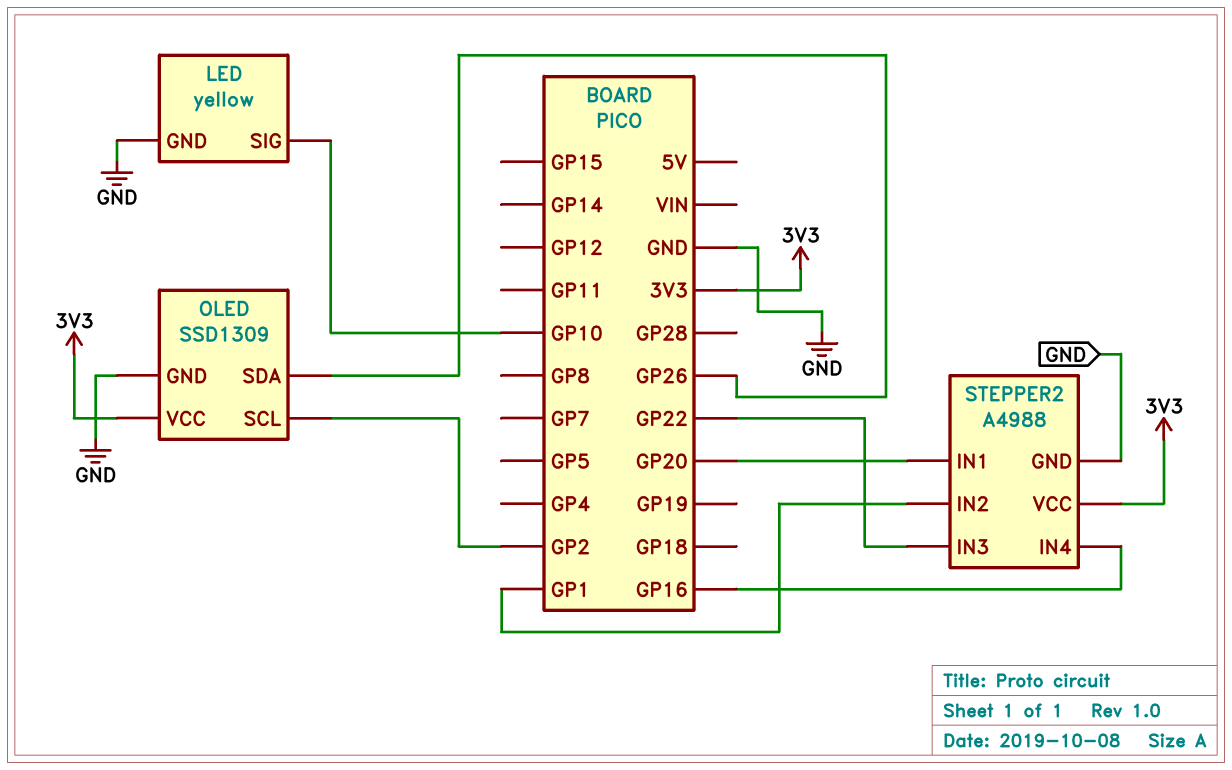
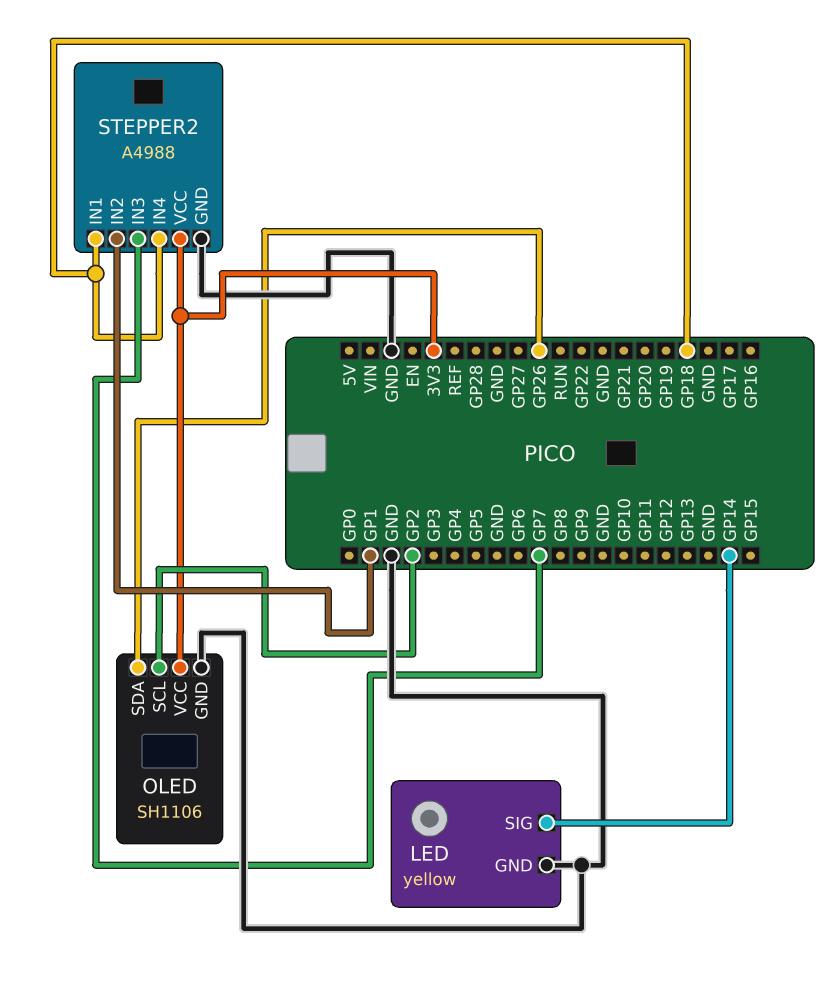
LED pin SIG: GP10 -> GP14
OLED: SSD1309 -> SH1106
STEPPER2 pin IN1: GP20 -> GP18
STEPPER2 pin IN3: GP22 -> GP7
STEPPER2 pin IN4: GP16 -> GP18

